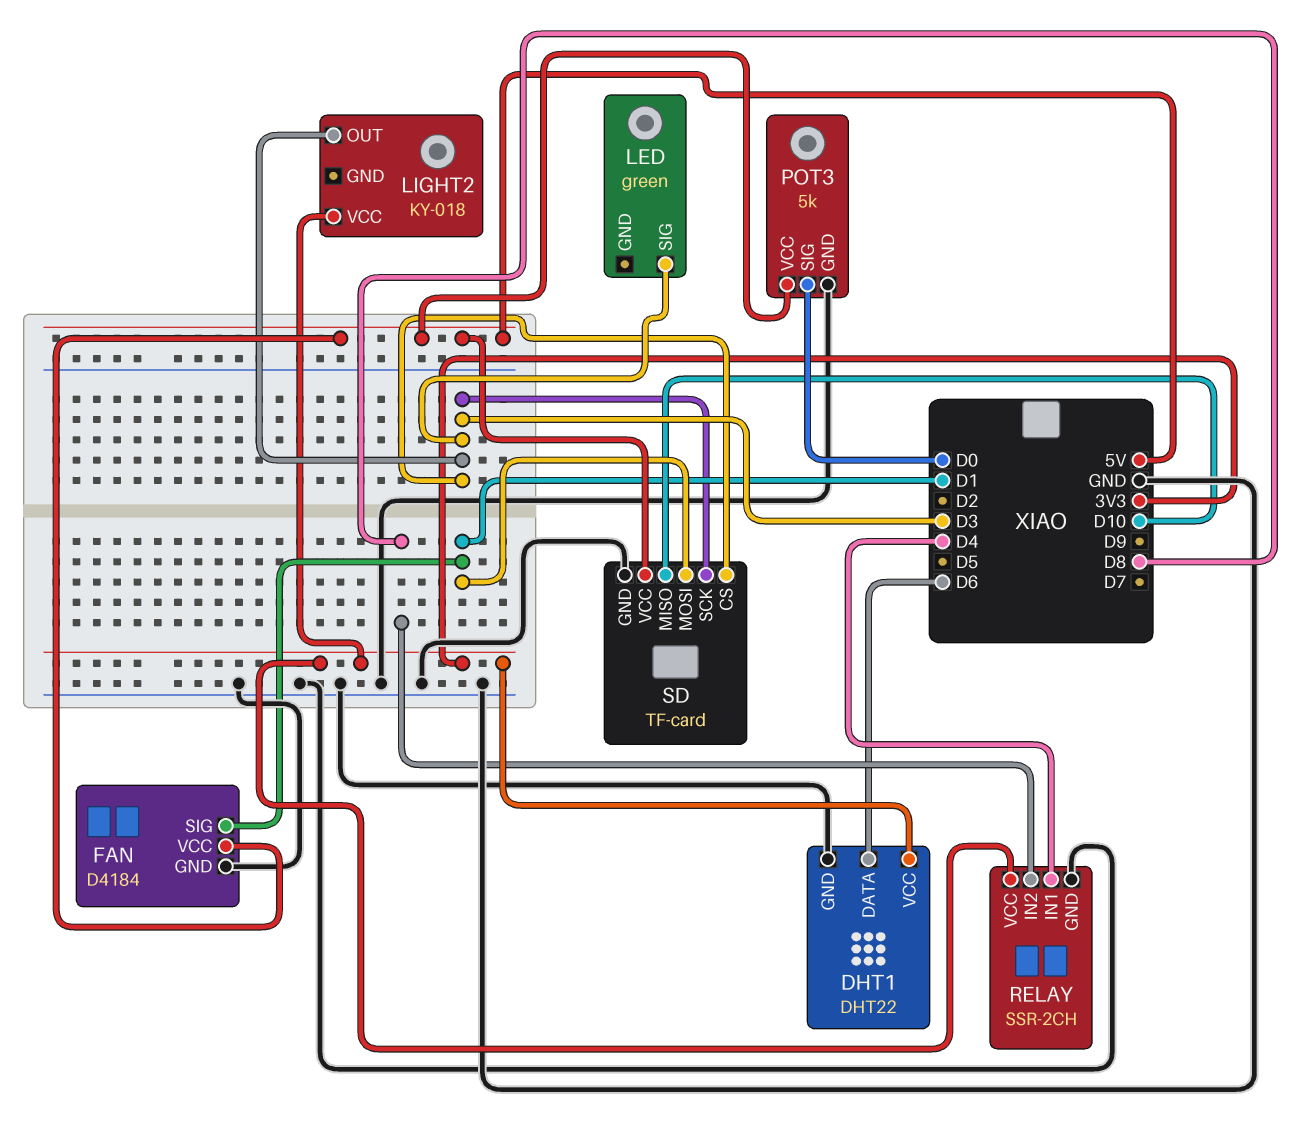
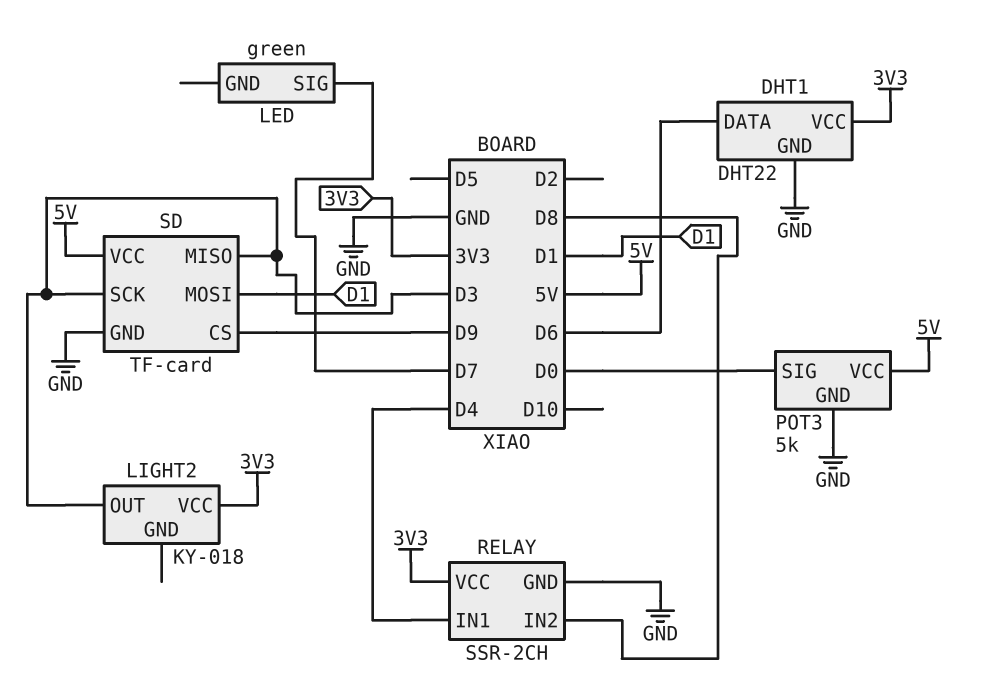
FAN: D4184 -> none
FAN pin GND: GND -> none
FAN pin SIG: D1 -> none
FAN pin VCC: 5V -> none
LED pin SIG: D3 -> D7
SD pin CS: D3 -> D9
SD pin MISO: D10 -> D3

